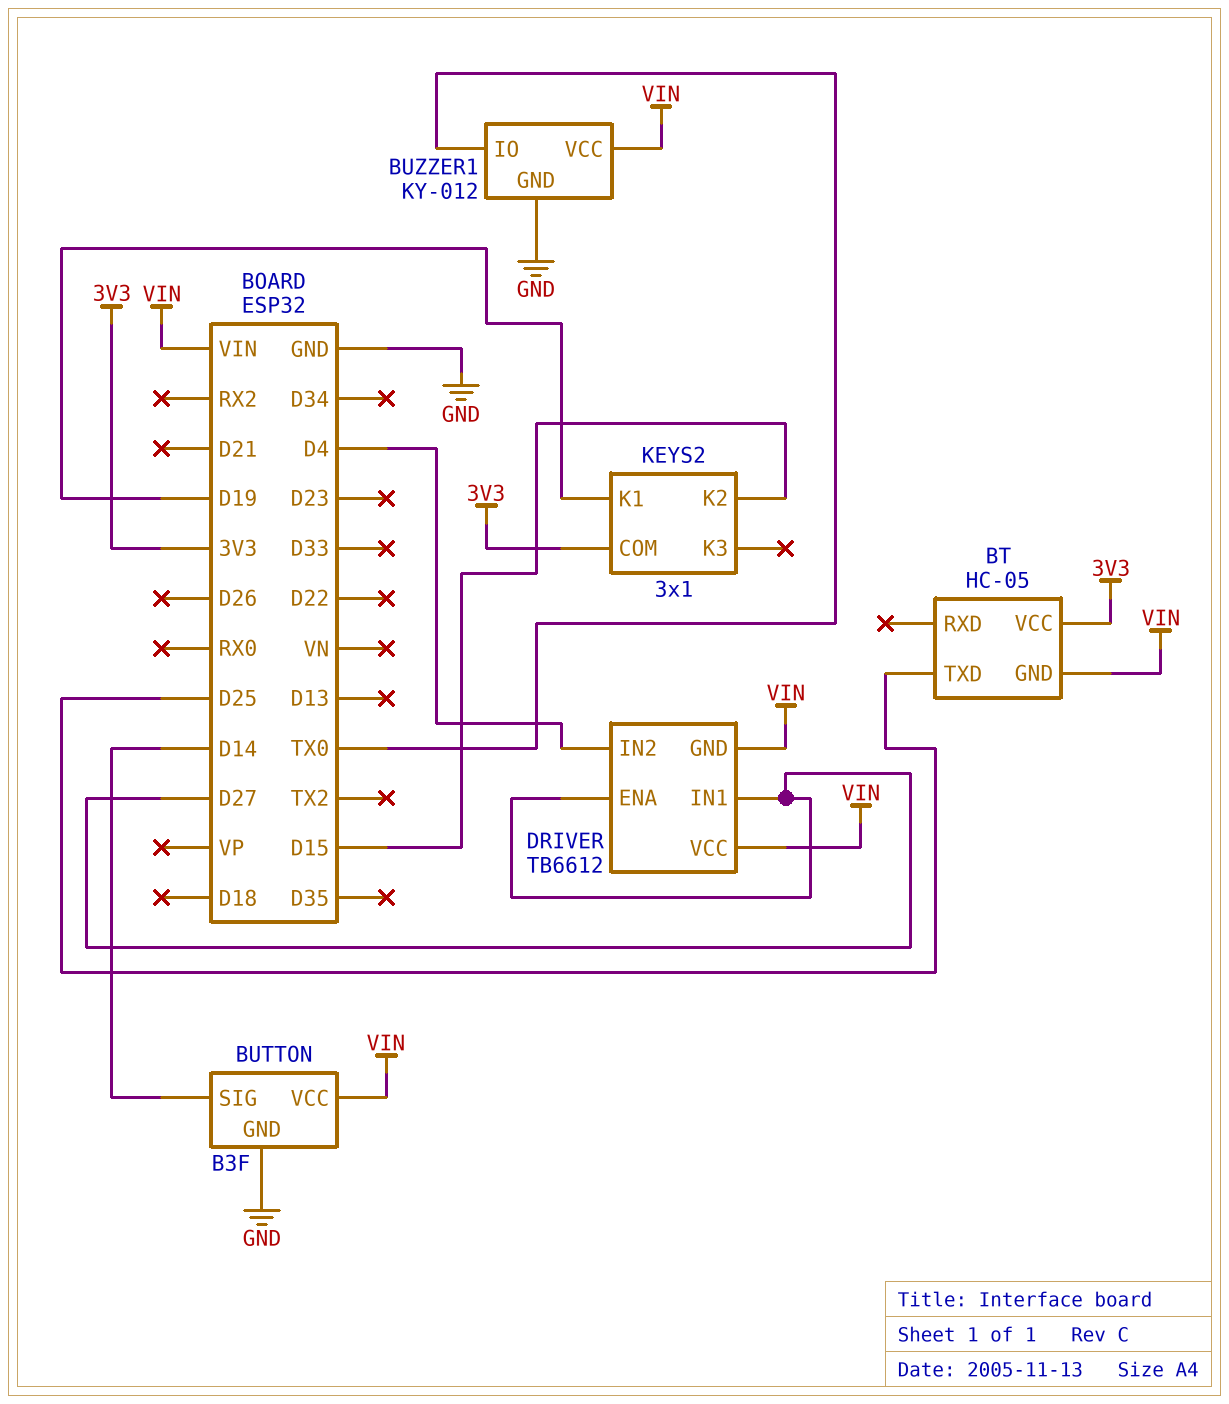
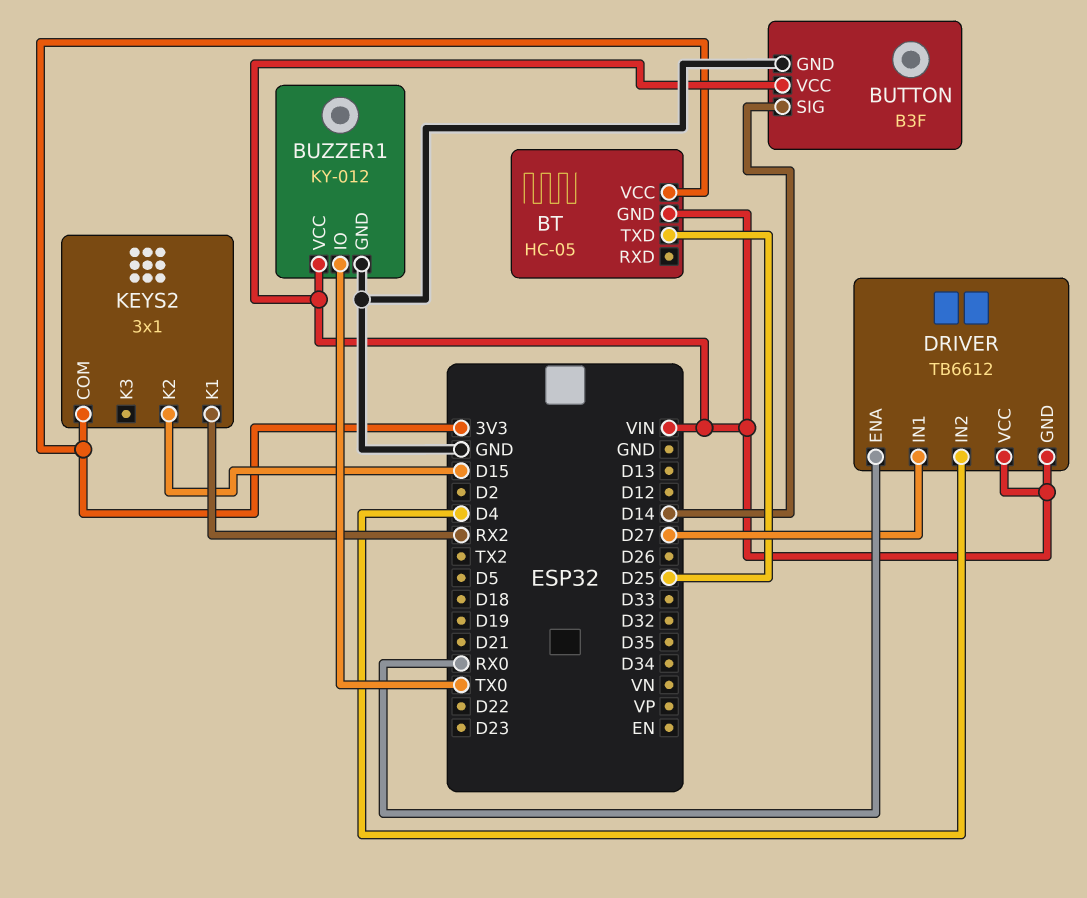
DRIVER pin ENA: D27 -> RX0
KEYS2 pin K1: D19 -> RX2

